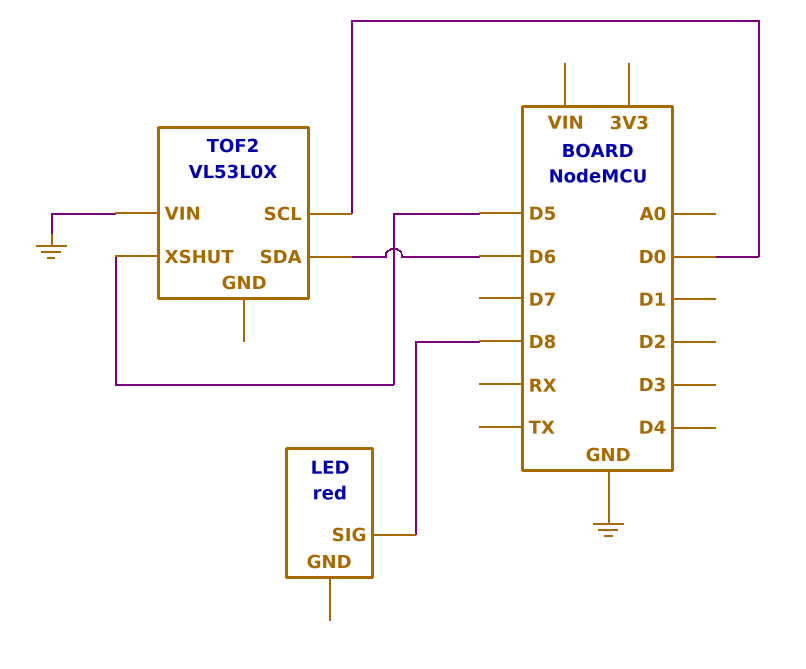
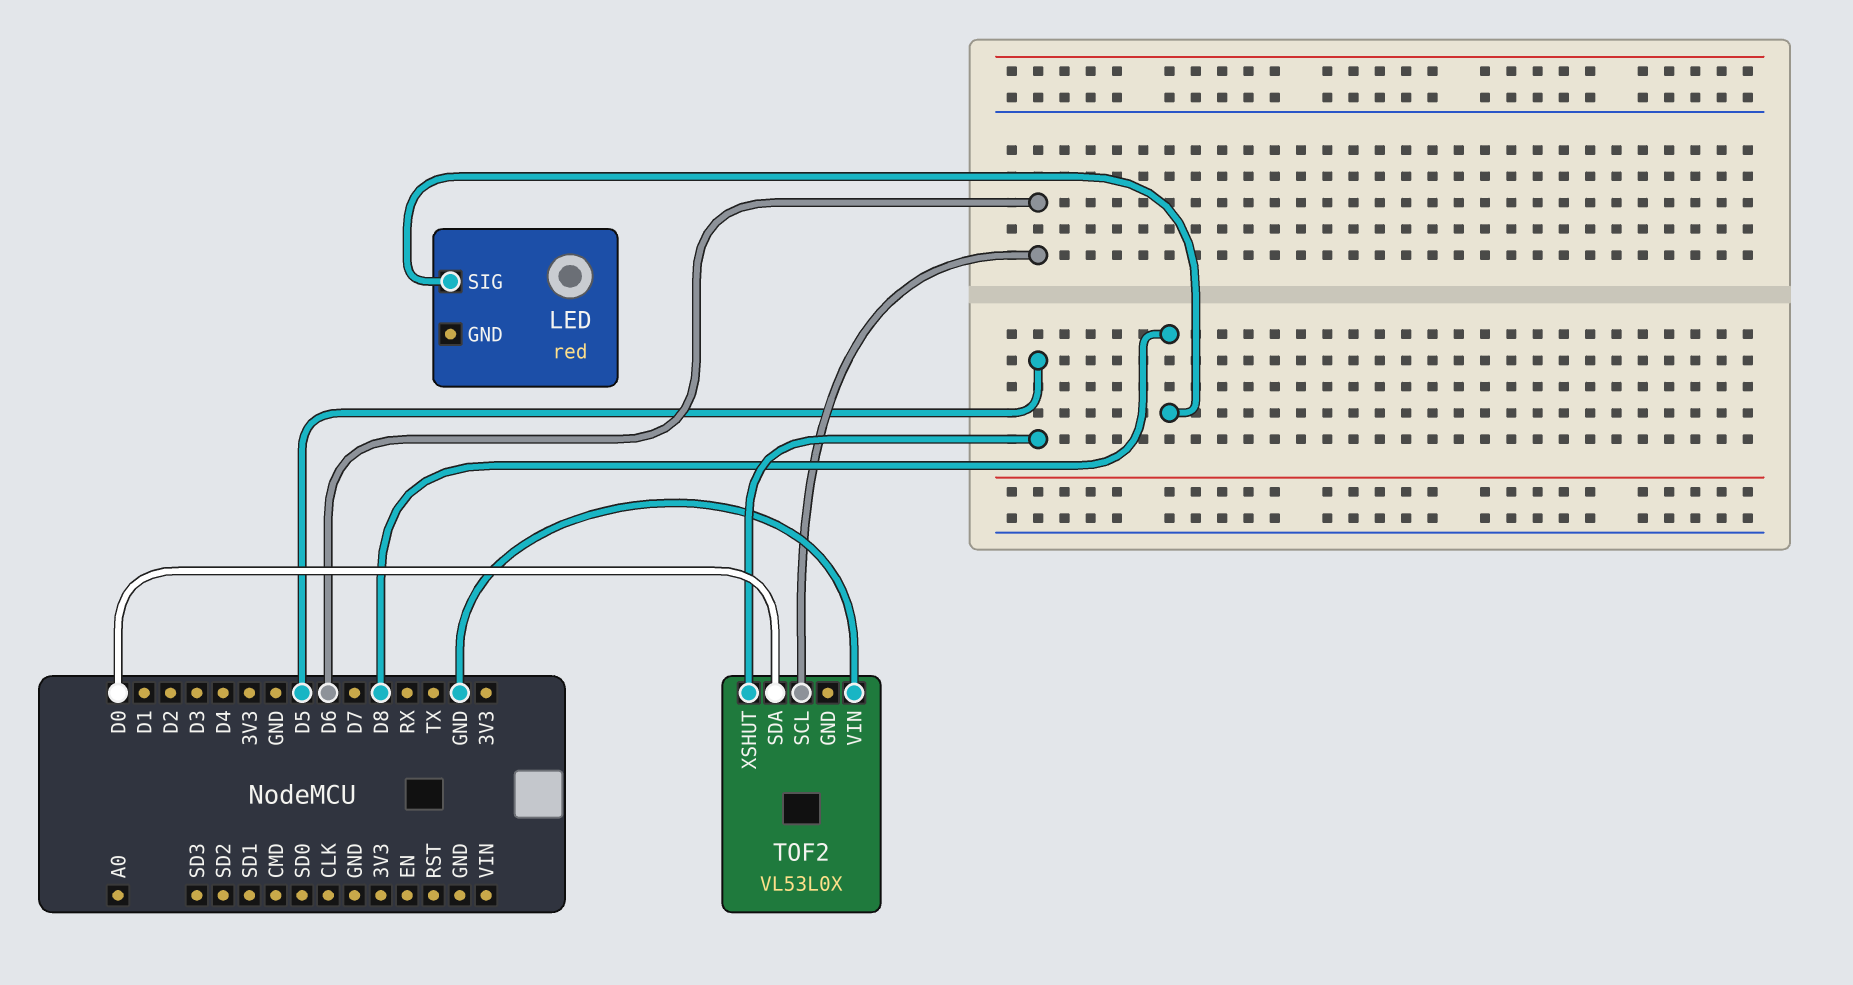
TOF2 pin SCL: D0 -> D6
TOF2 pin SDA: D6 -> D0

